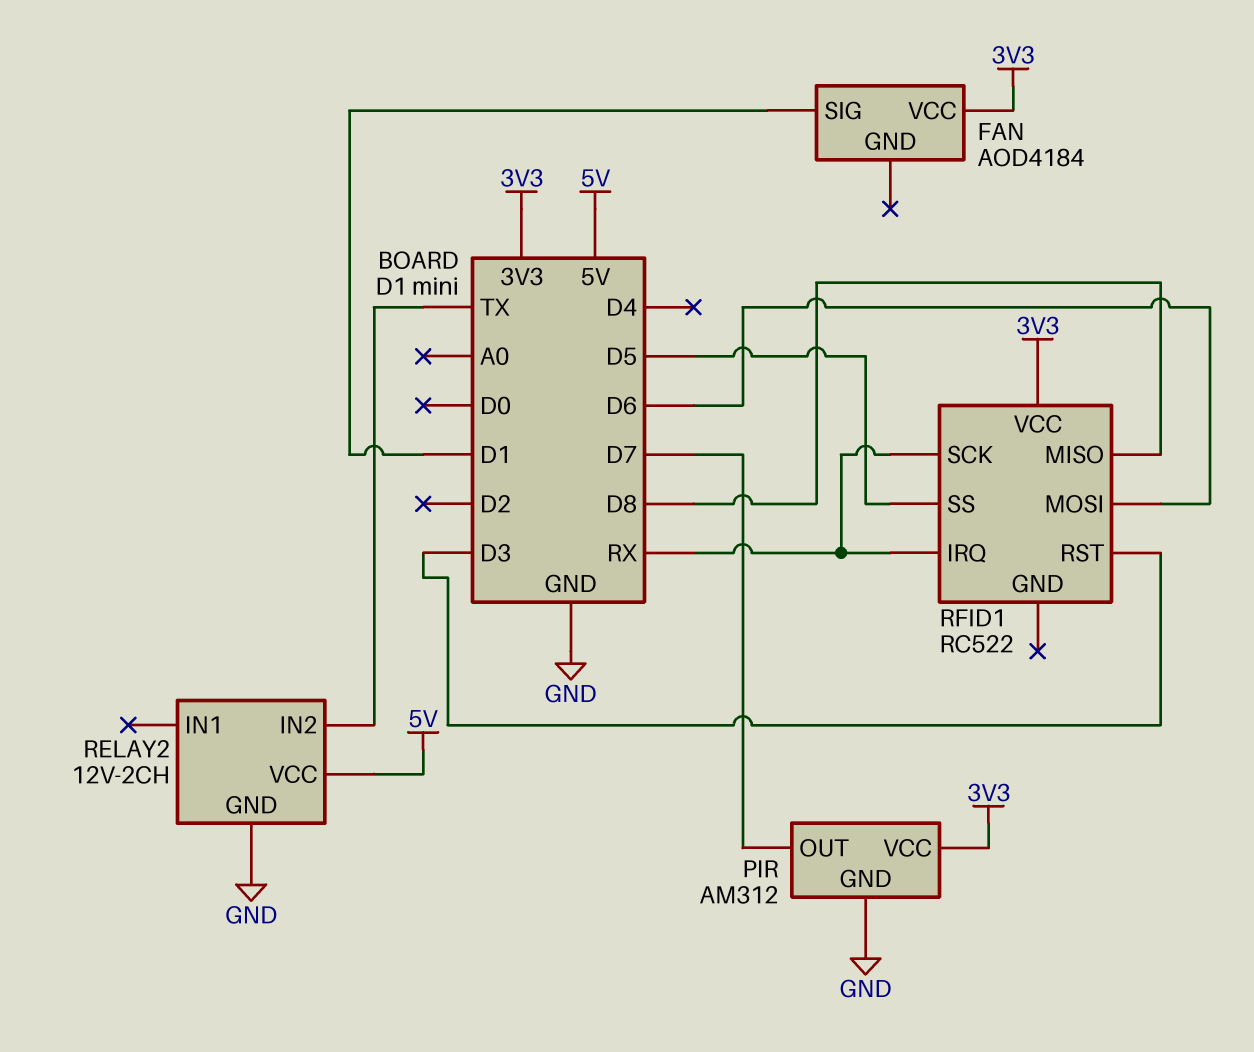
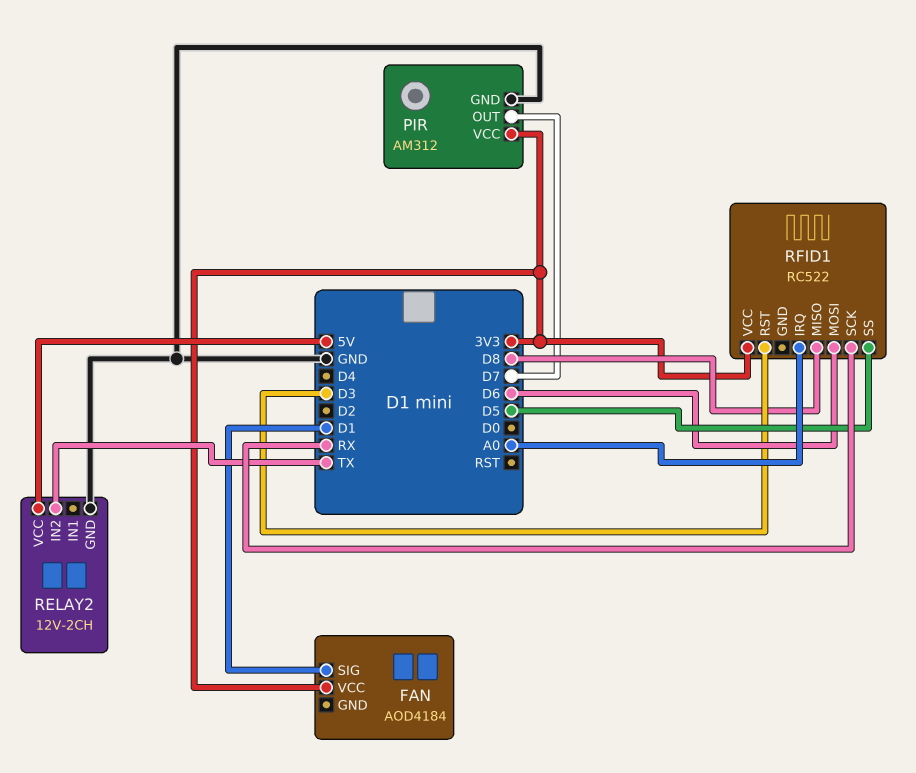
RFID1 pin IRQ: RX -> A0

